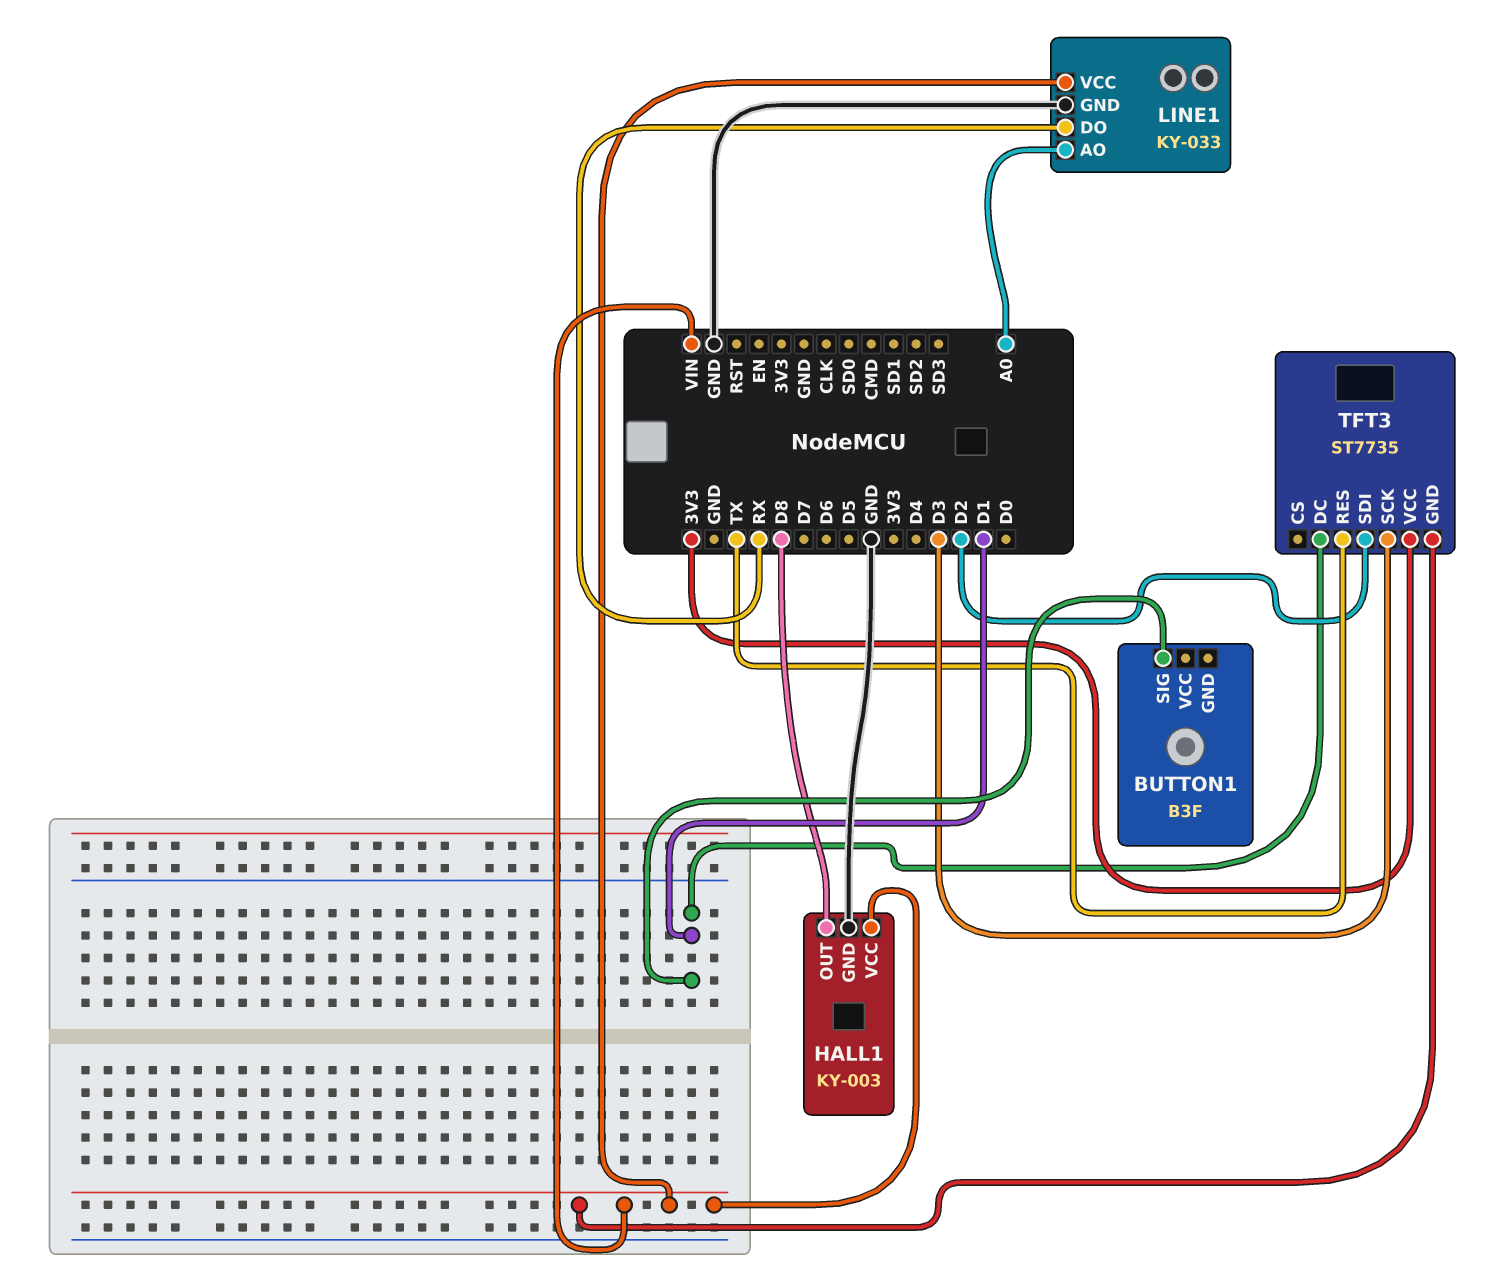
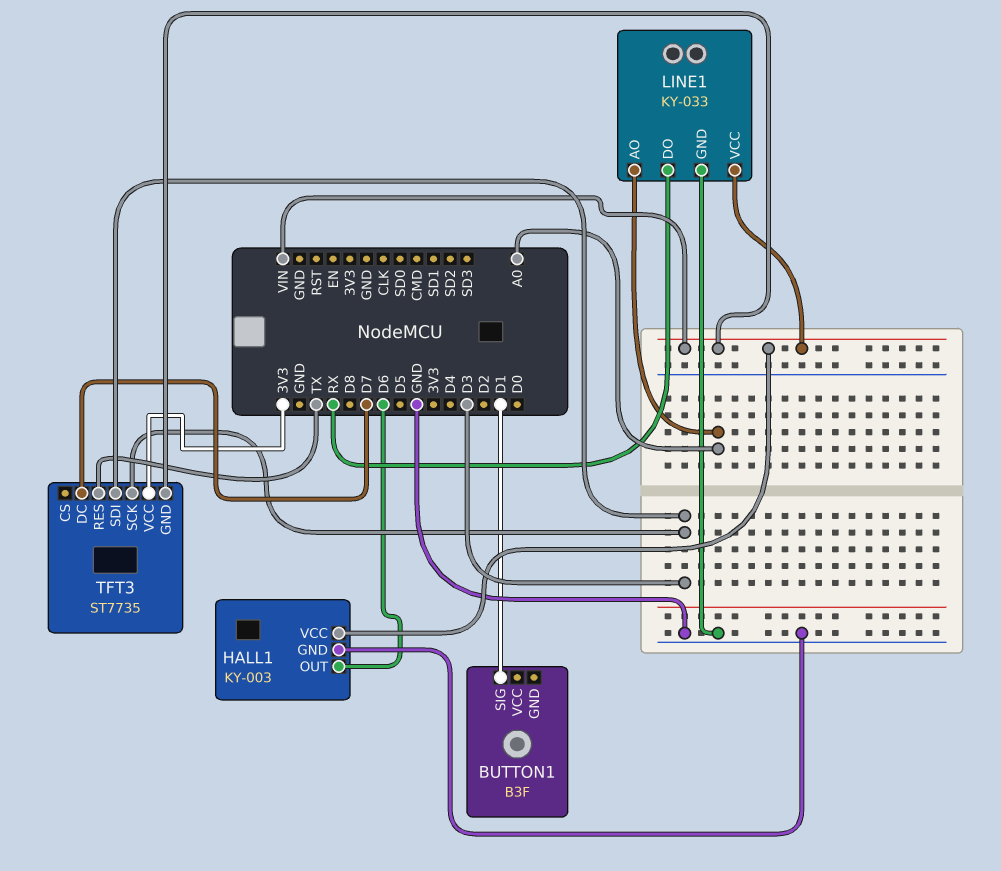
HALL1 pin OUT: D8 -> D6
TFT3 pin DC: D1 -> D7
TFT3 pin SDI: D2 -> D3

